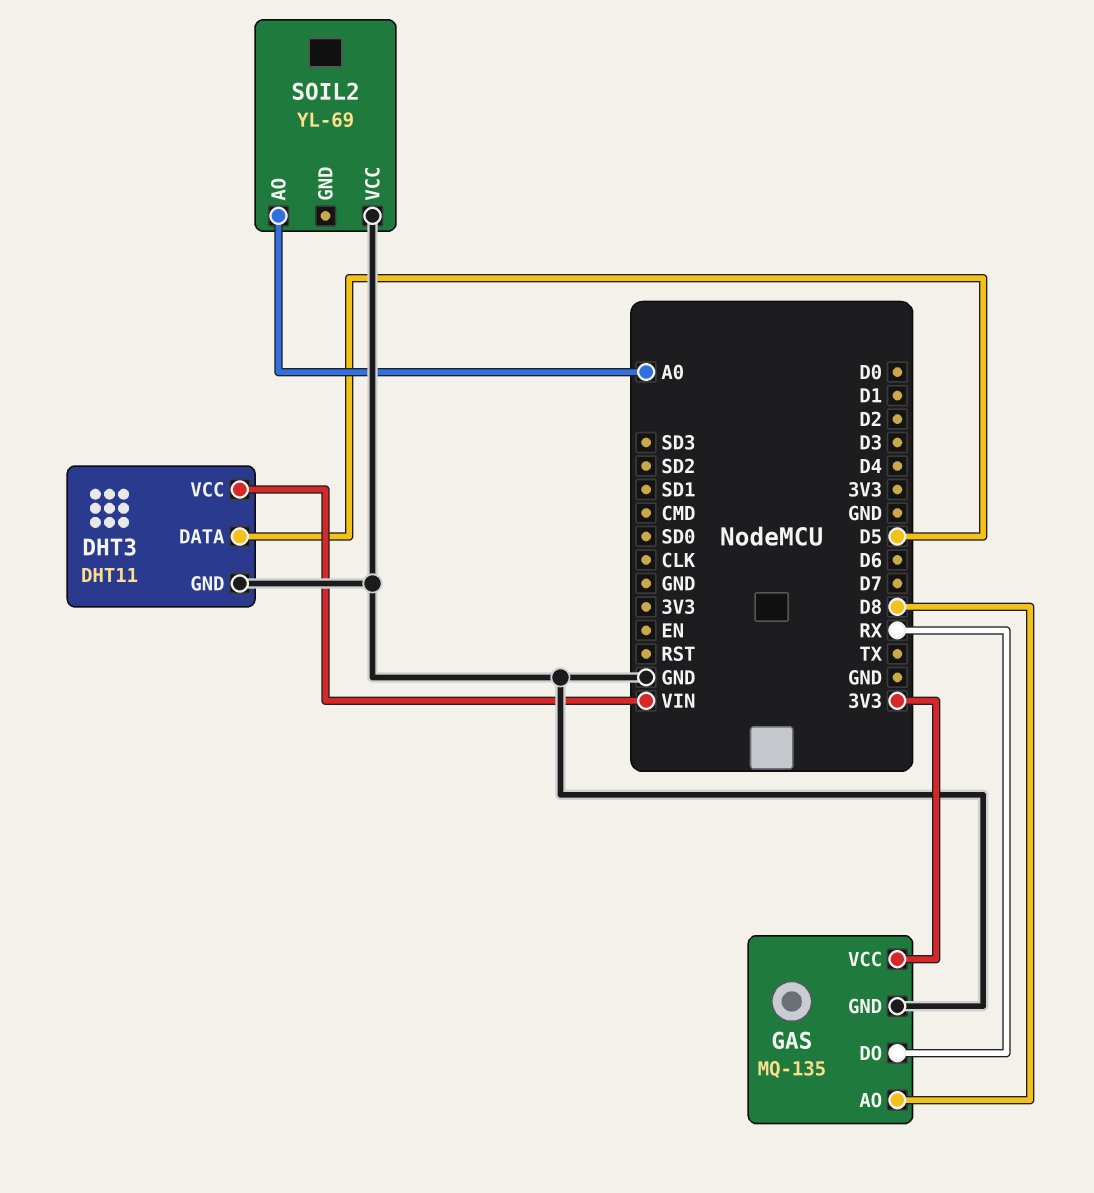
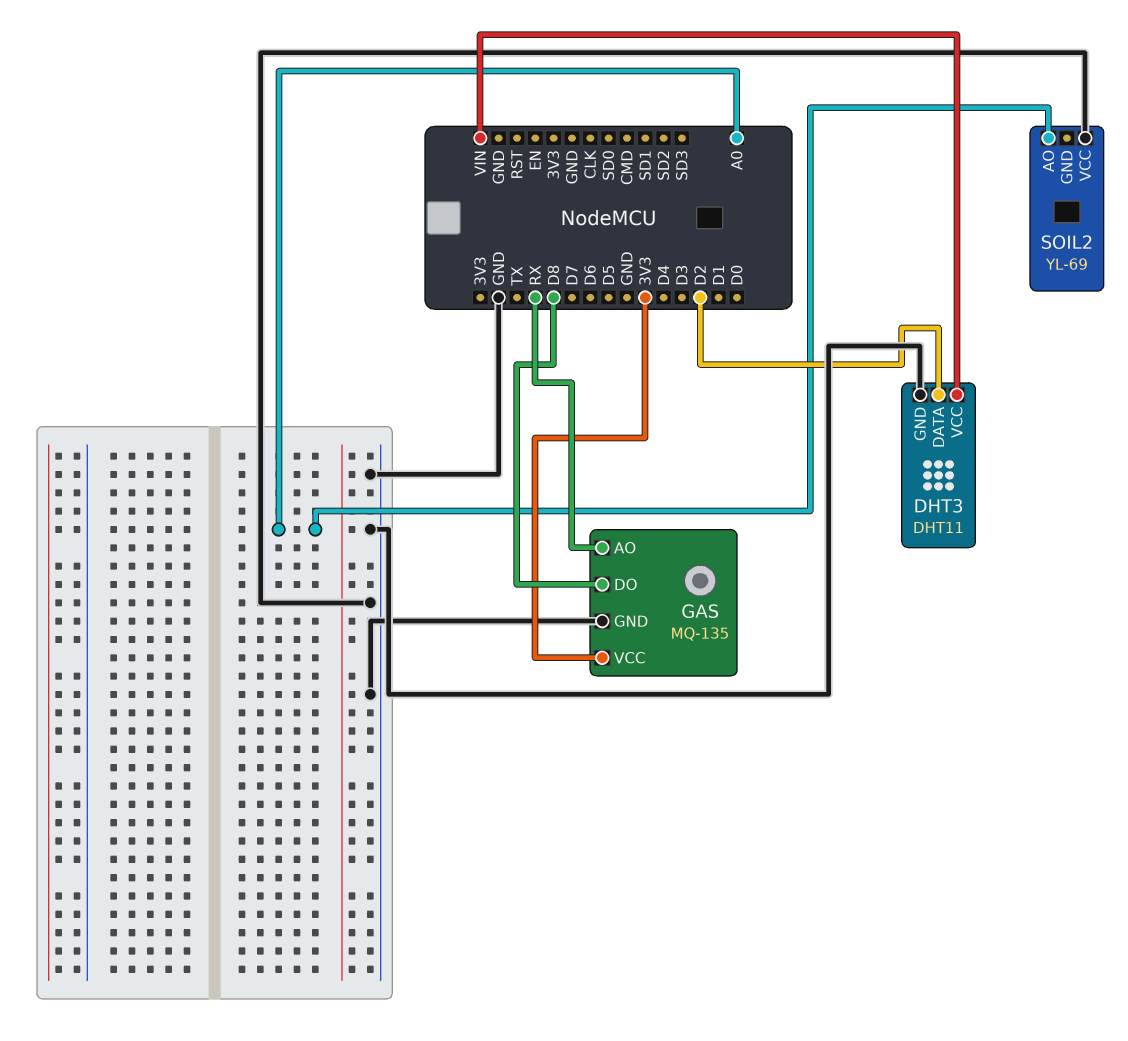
DHT3 pin DATA: D5 -> D2
GAS pin AO: D8 -> RX
GAS pin DO: RX -> D8

